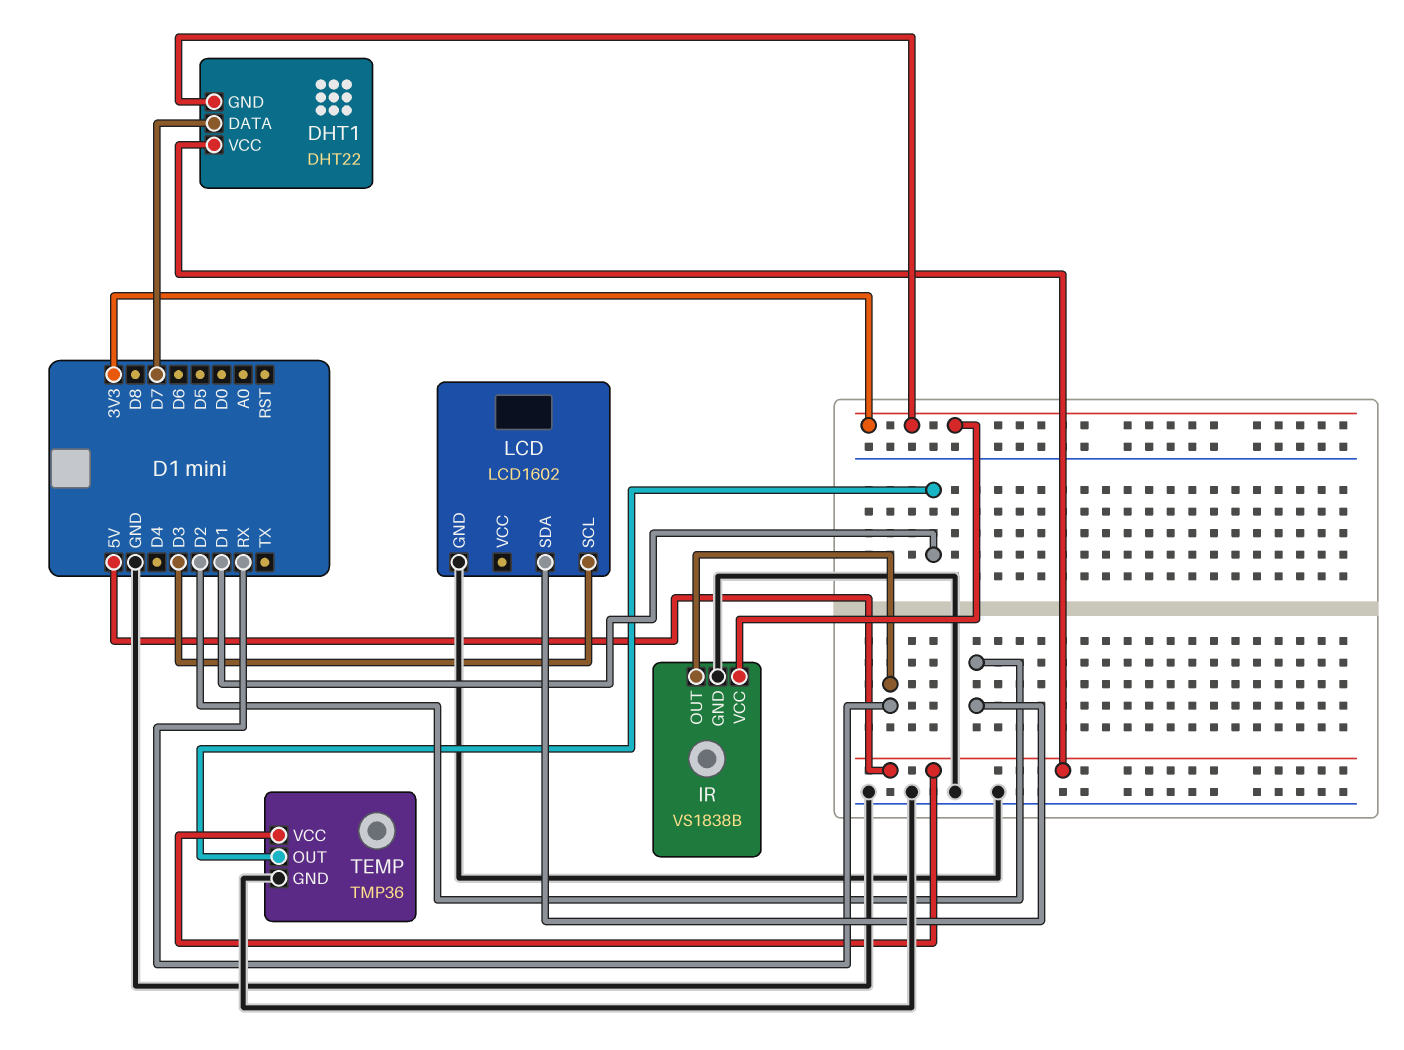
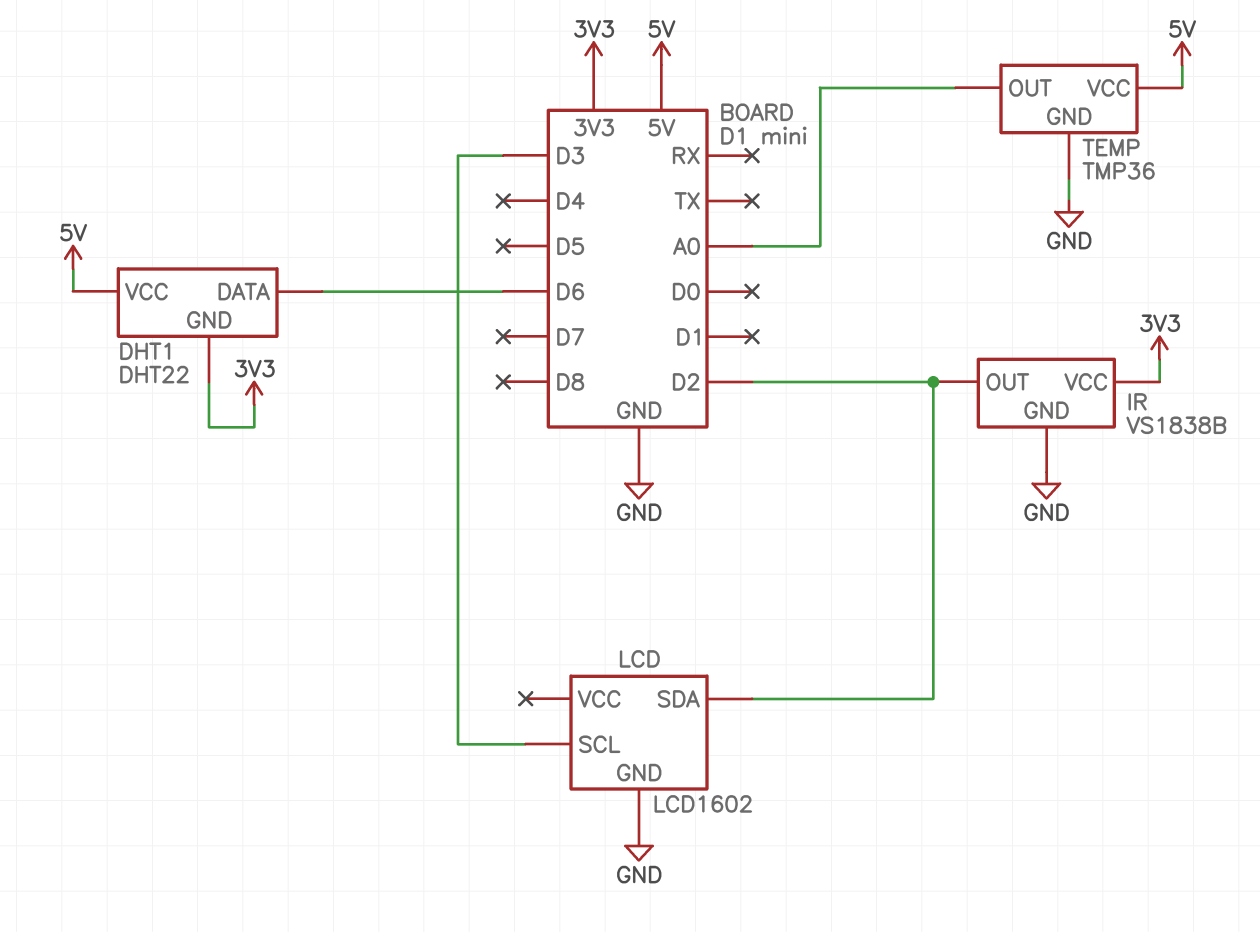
DHT1 pin DATA: D7 -> D6
IR pin OUT: RX -> D2
TEMP pin OUT: D1 -> A0

